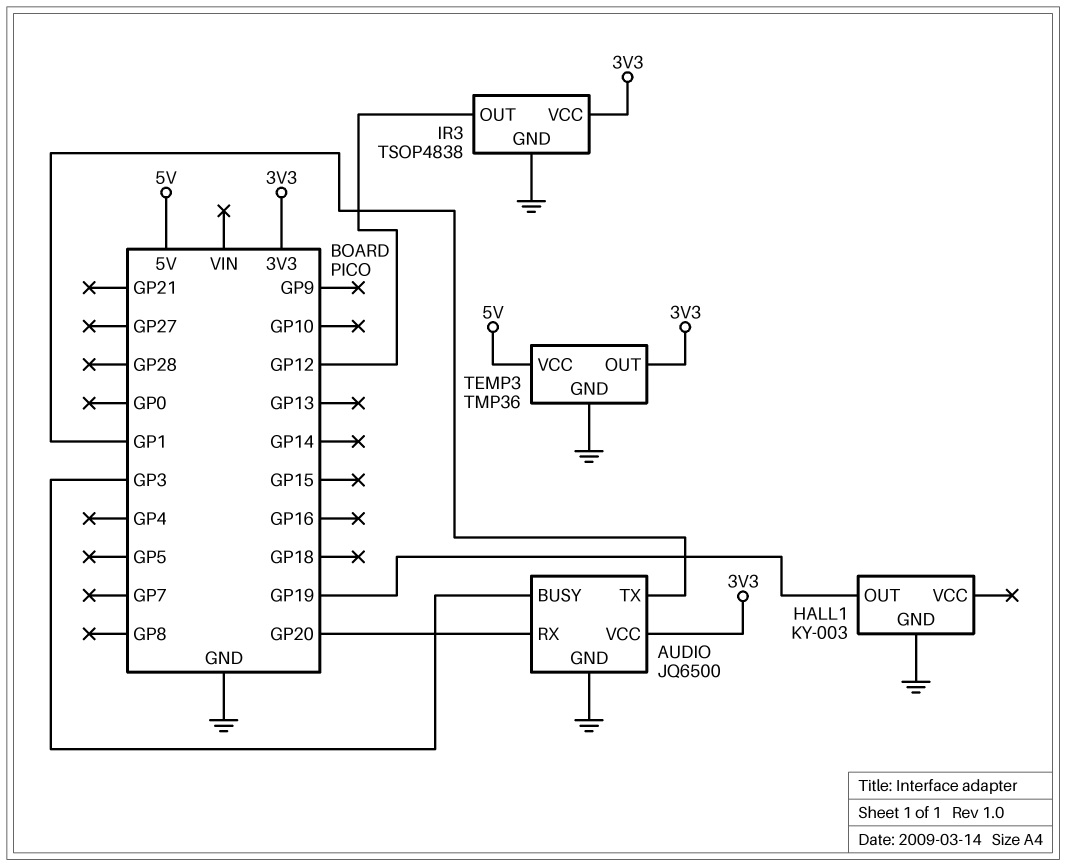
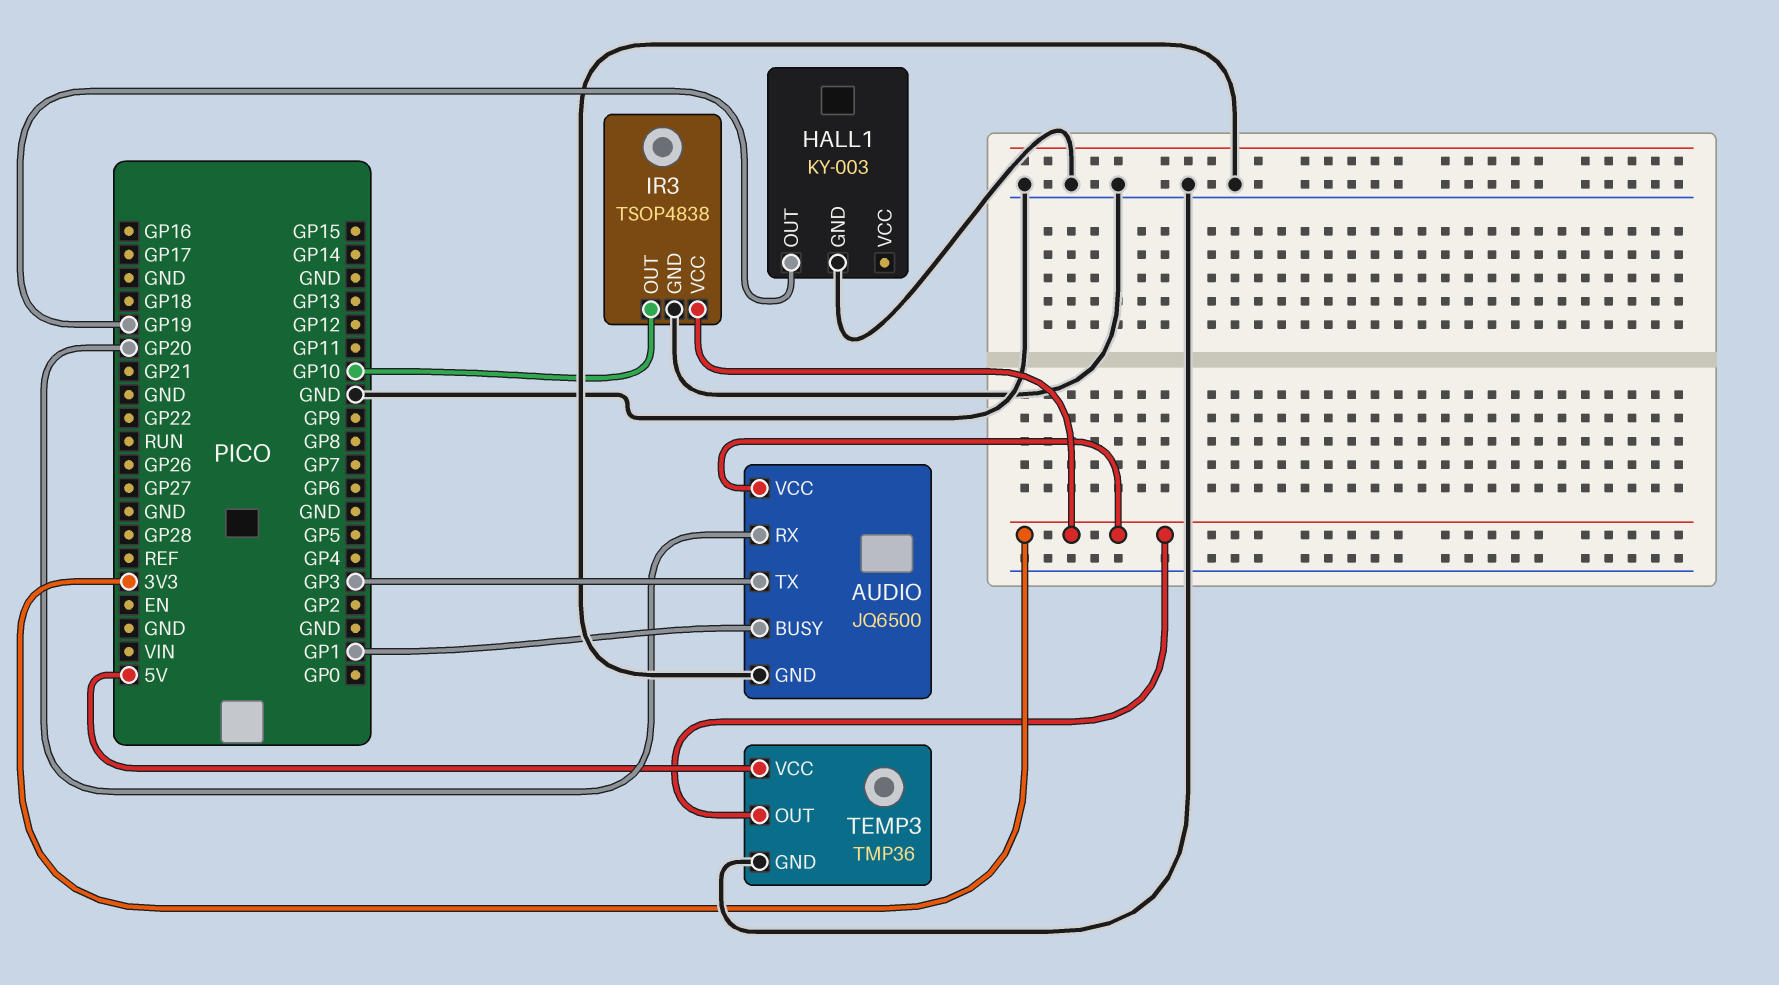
AUDIO pin BUSY: GP3 -> GP1
AUDIO pin TX: GP1 -> GP3
IR3 pin OUT: GP12 -> GP10

